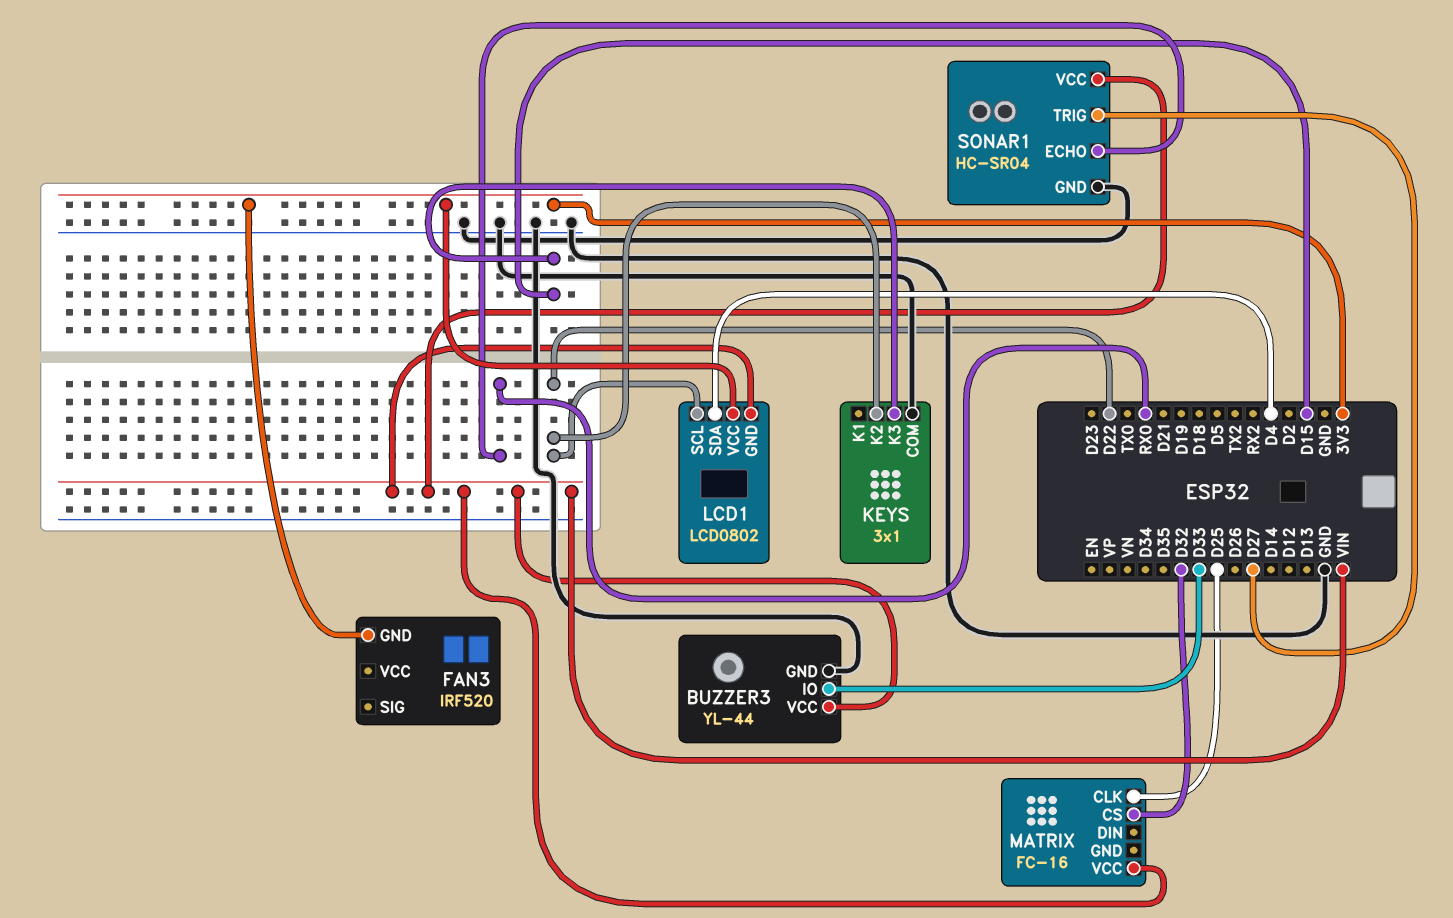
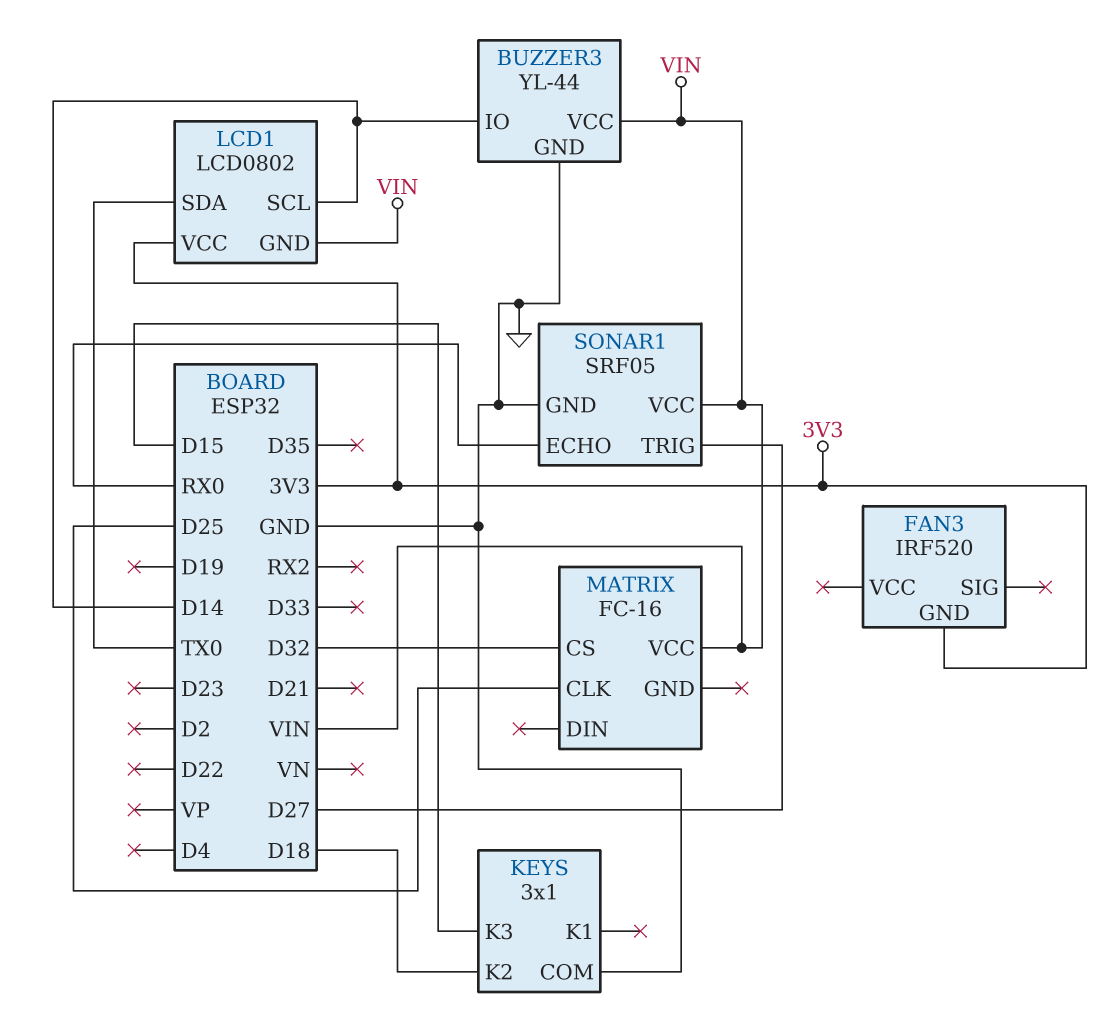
BUZZER3 pin IO: D33 -> D14
KEYS pin K2: D22 -> D18
LCD1 pin SCL: D22 -> D14
LCD1 pin SDA: D4 -> TX0
SONAR1: HC-SR04 -> SRF05

